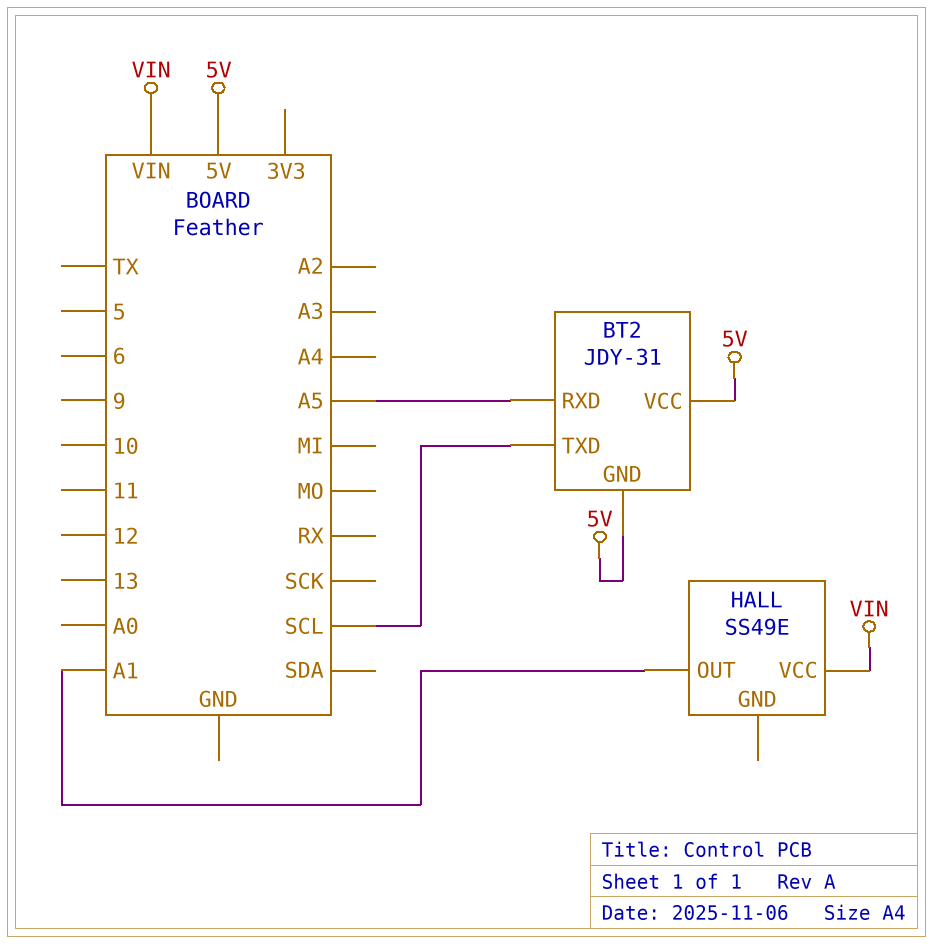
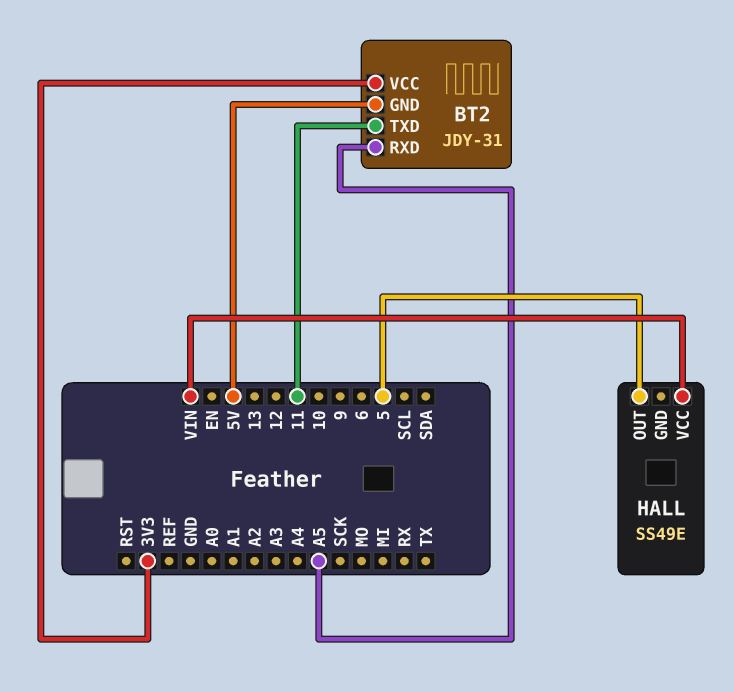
BT2 pin TXD: SCL -> 11
BT2 pin VCC: 5V -> 3V3
HALL pin OUT: A1 -> 5

